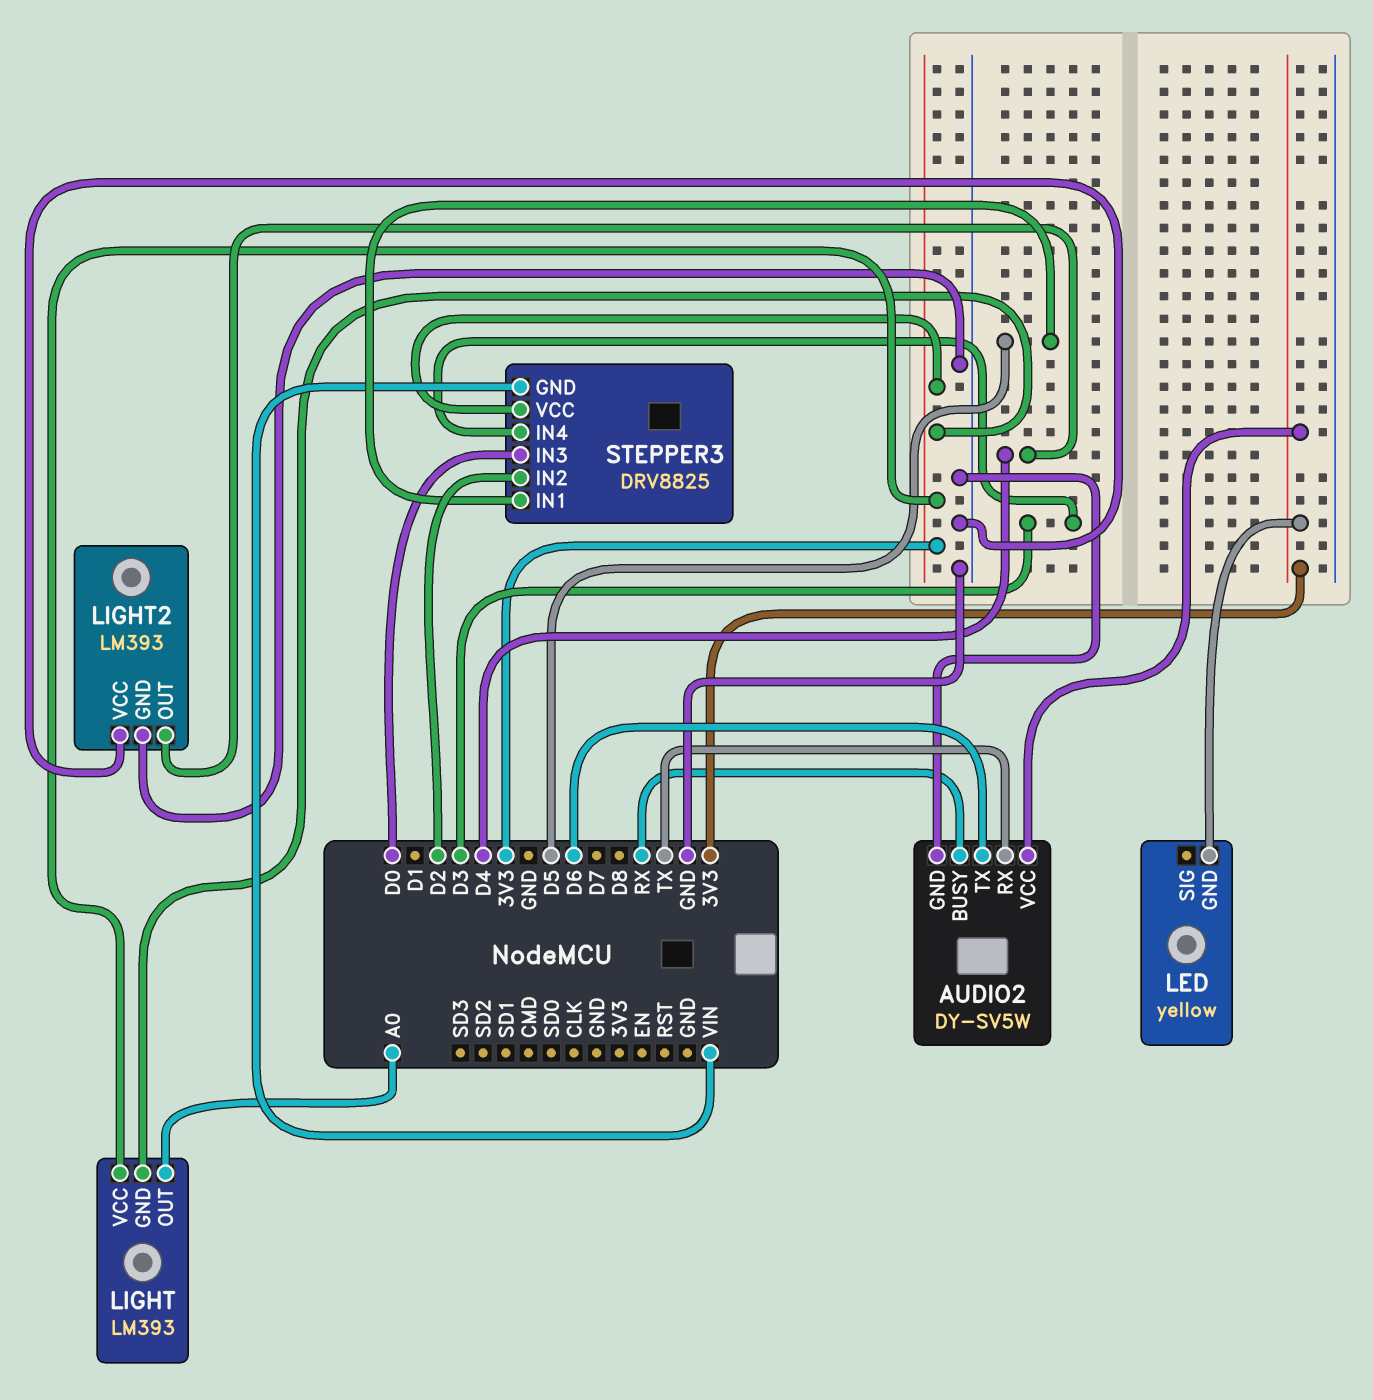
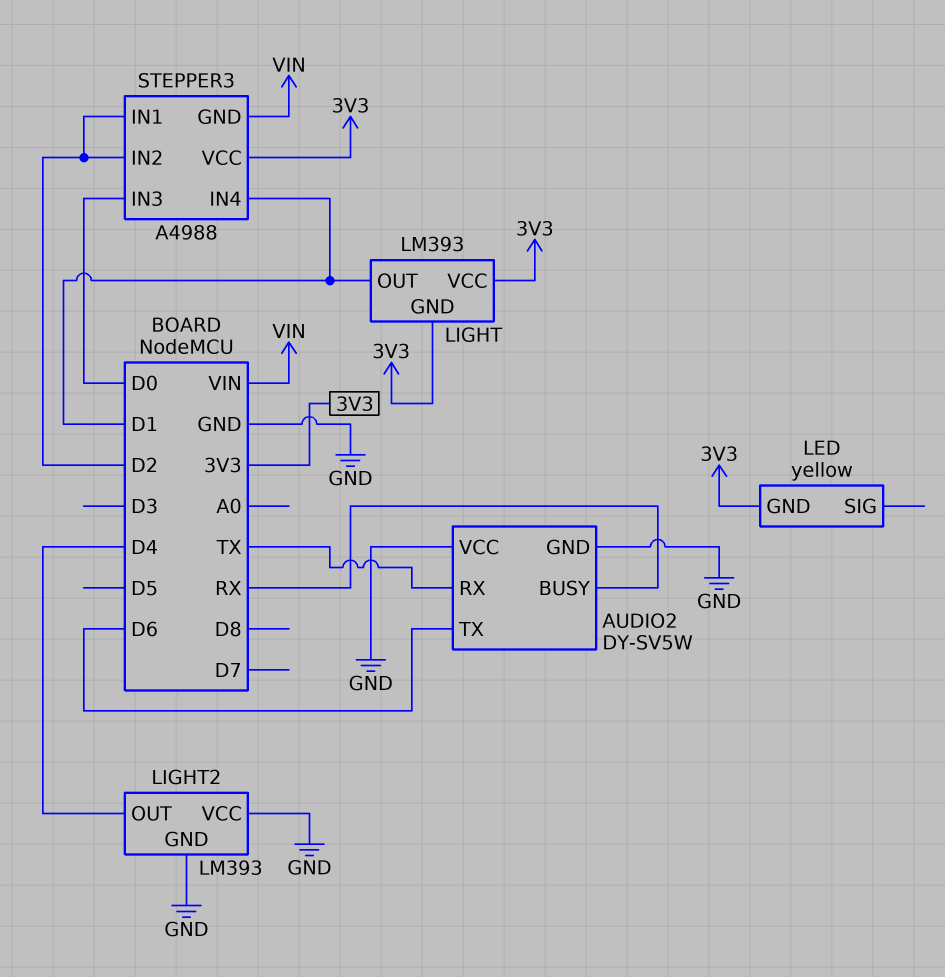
AUDIO2 pin VCC: 3V3 -> GND
LIGHT pin OUT: A0 -> D1
STEPPER3: DRV8825 -> A4988
STEPPER3 pin IN1: D5 -> D2
STEPPER3 pin IN4: D3 -> D1

